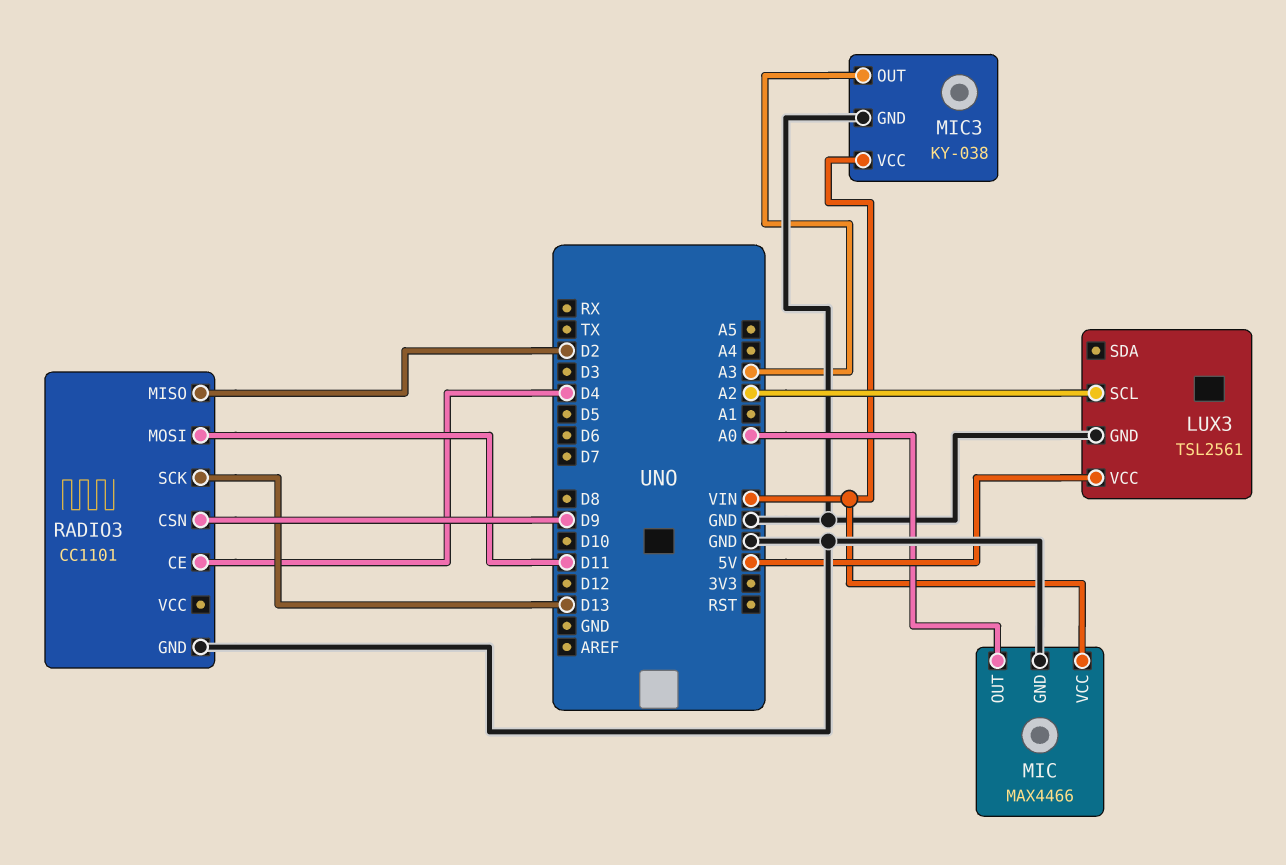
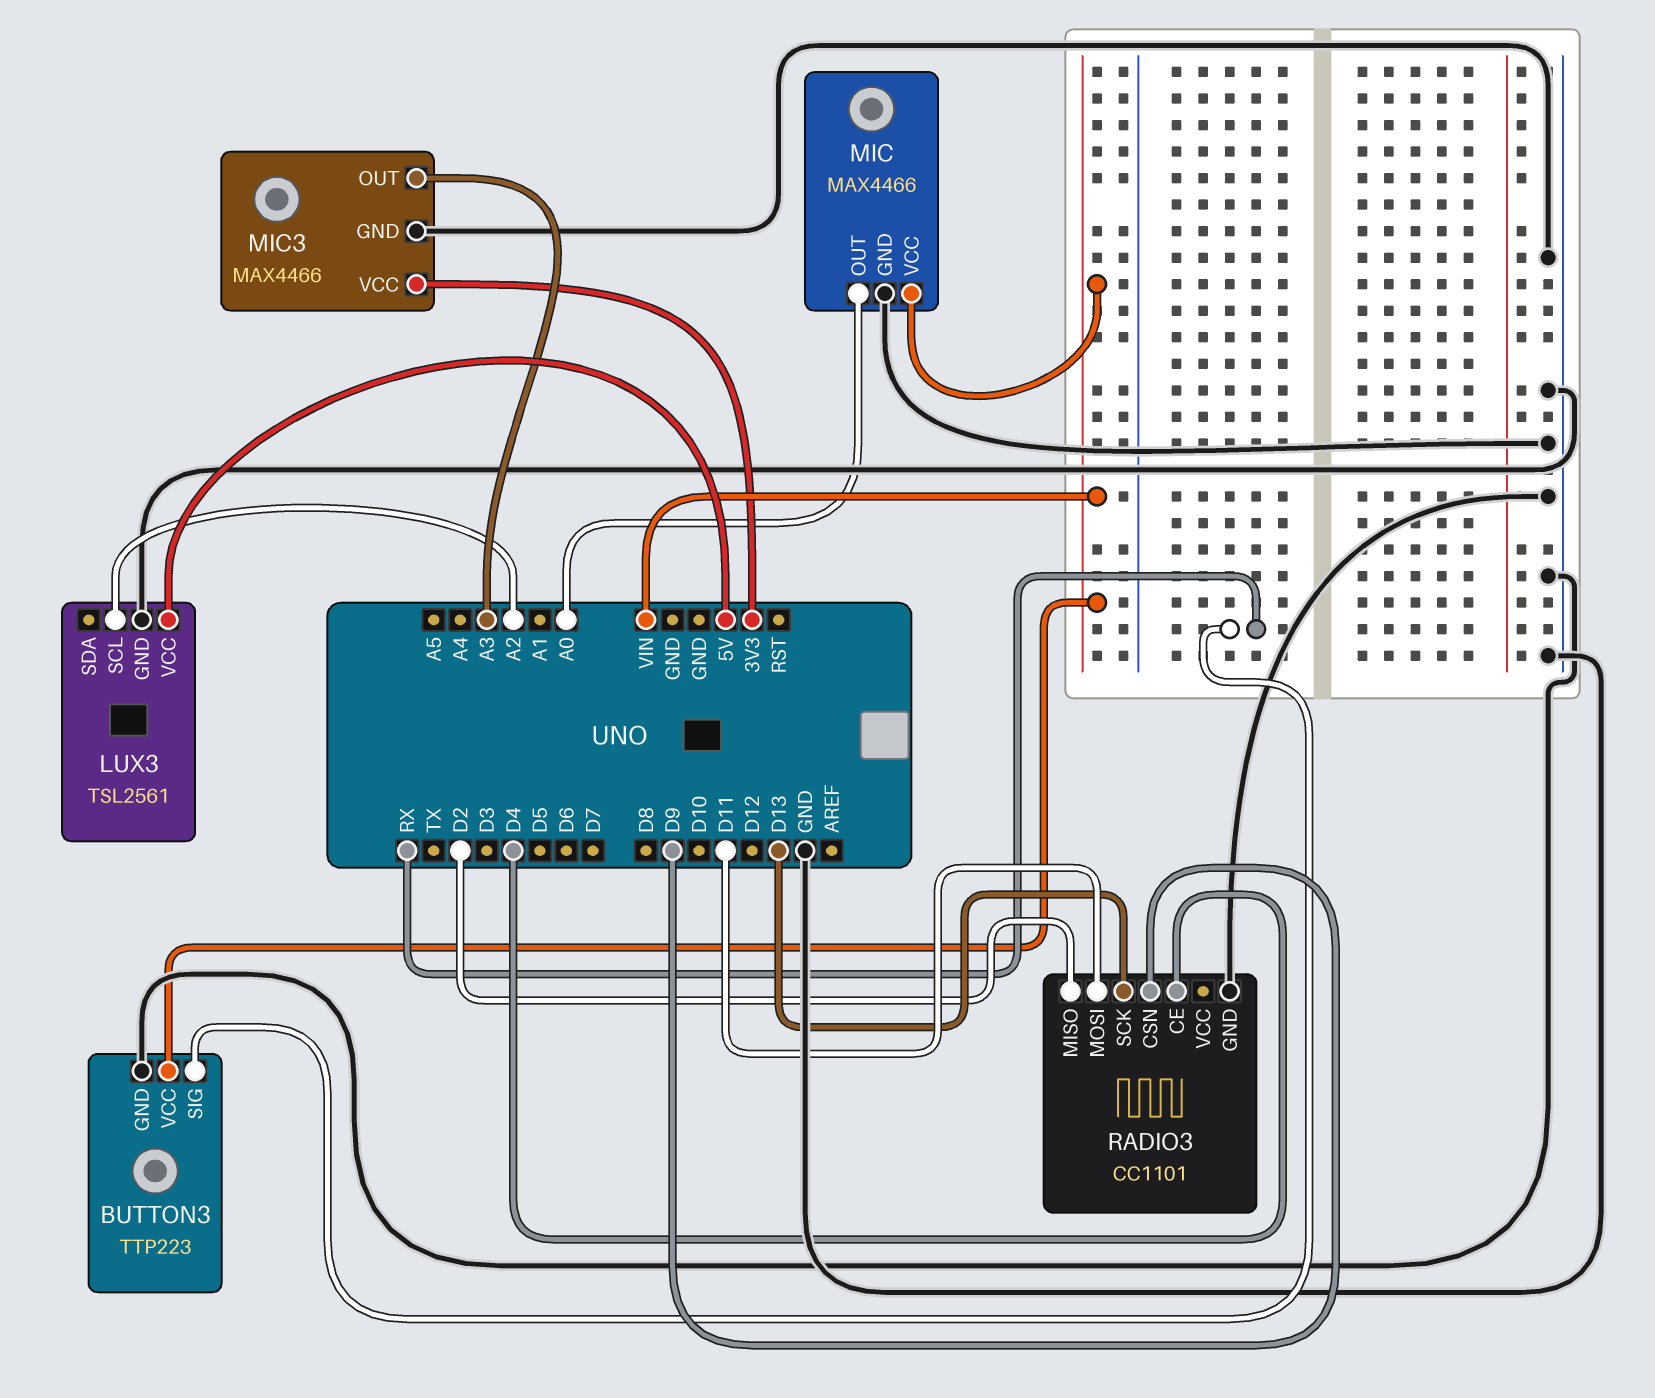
BUTTON3: none -> TTP223
BUTTON3 pin GND: none -> GND
BUTTON3 pin SIG: none -> RX
BUTTON3 pin VCC: none -> VIN
MIC3: KY-038 -> MAX4466
MIC3 pin VCC: VIN -> 3V3

